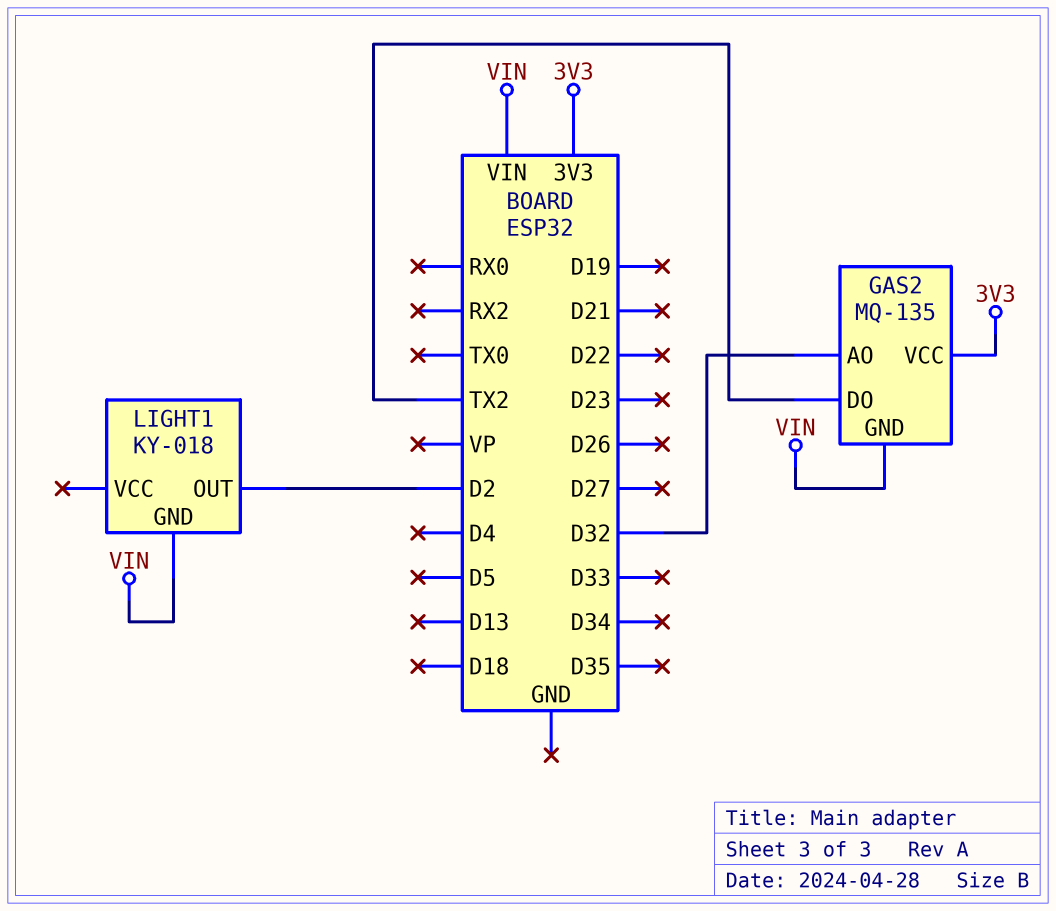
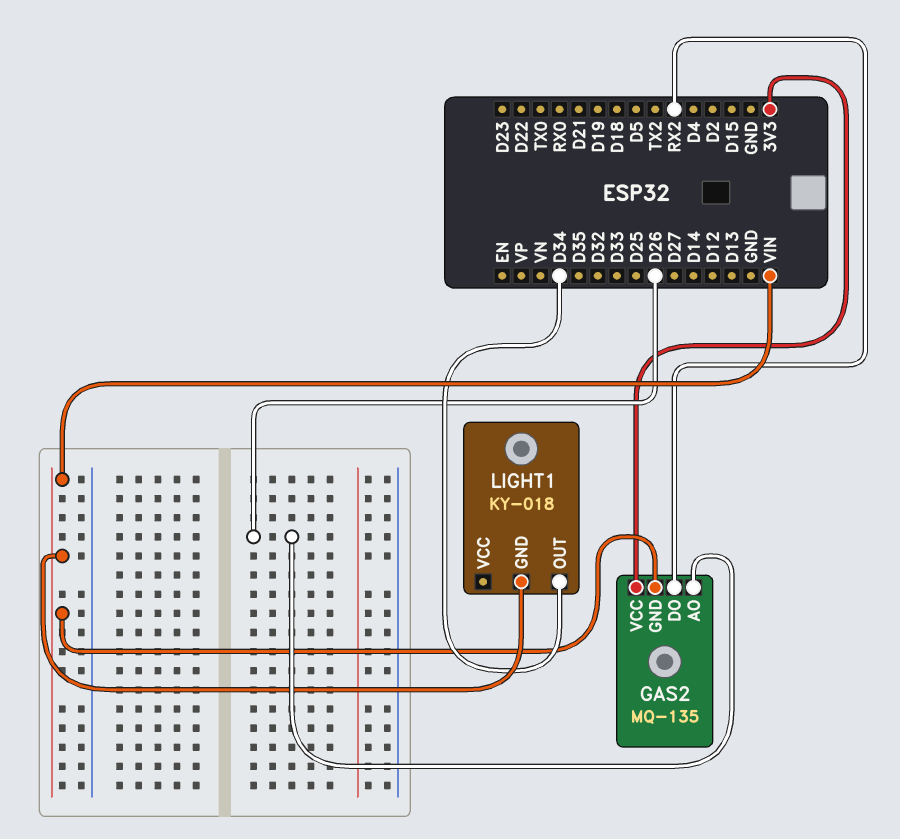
GAS2 pin AO: D32 -> D26
GAS2 pin DO: TX2 -> RX2
LIGHT1 pin OUT: D2 -> D34

